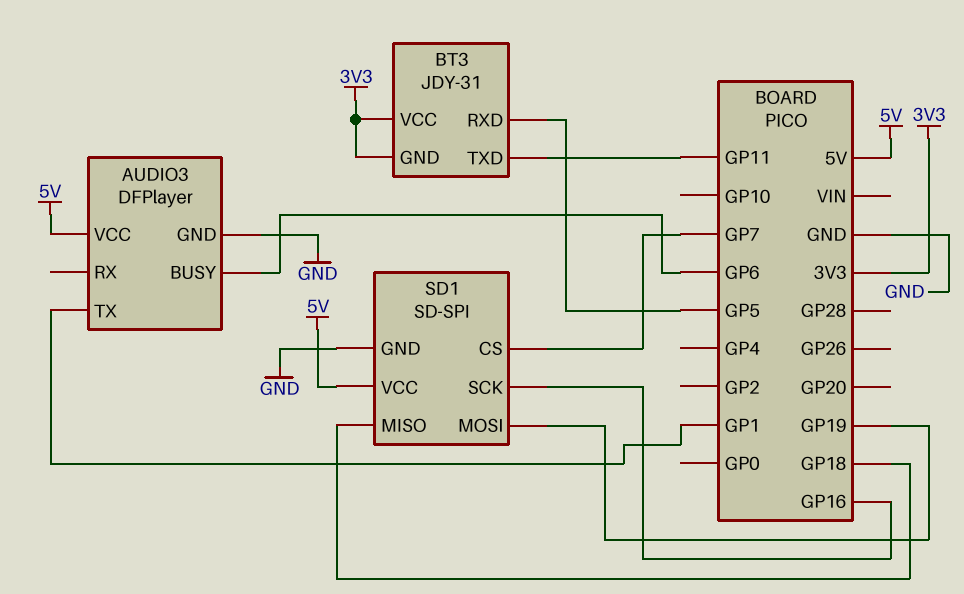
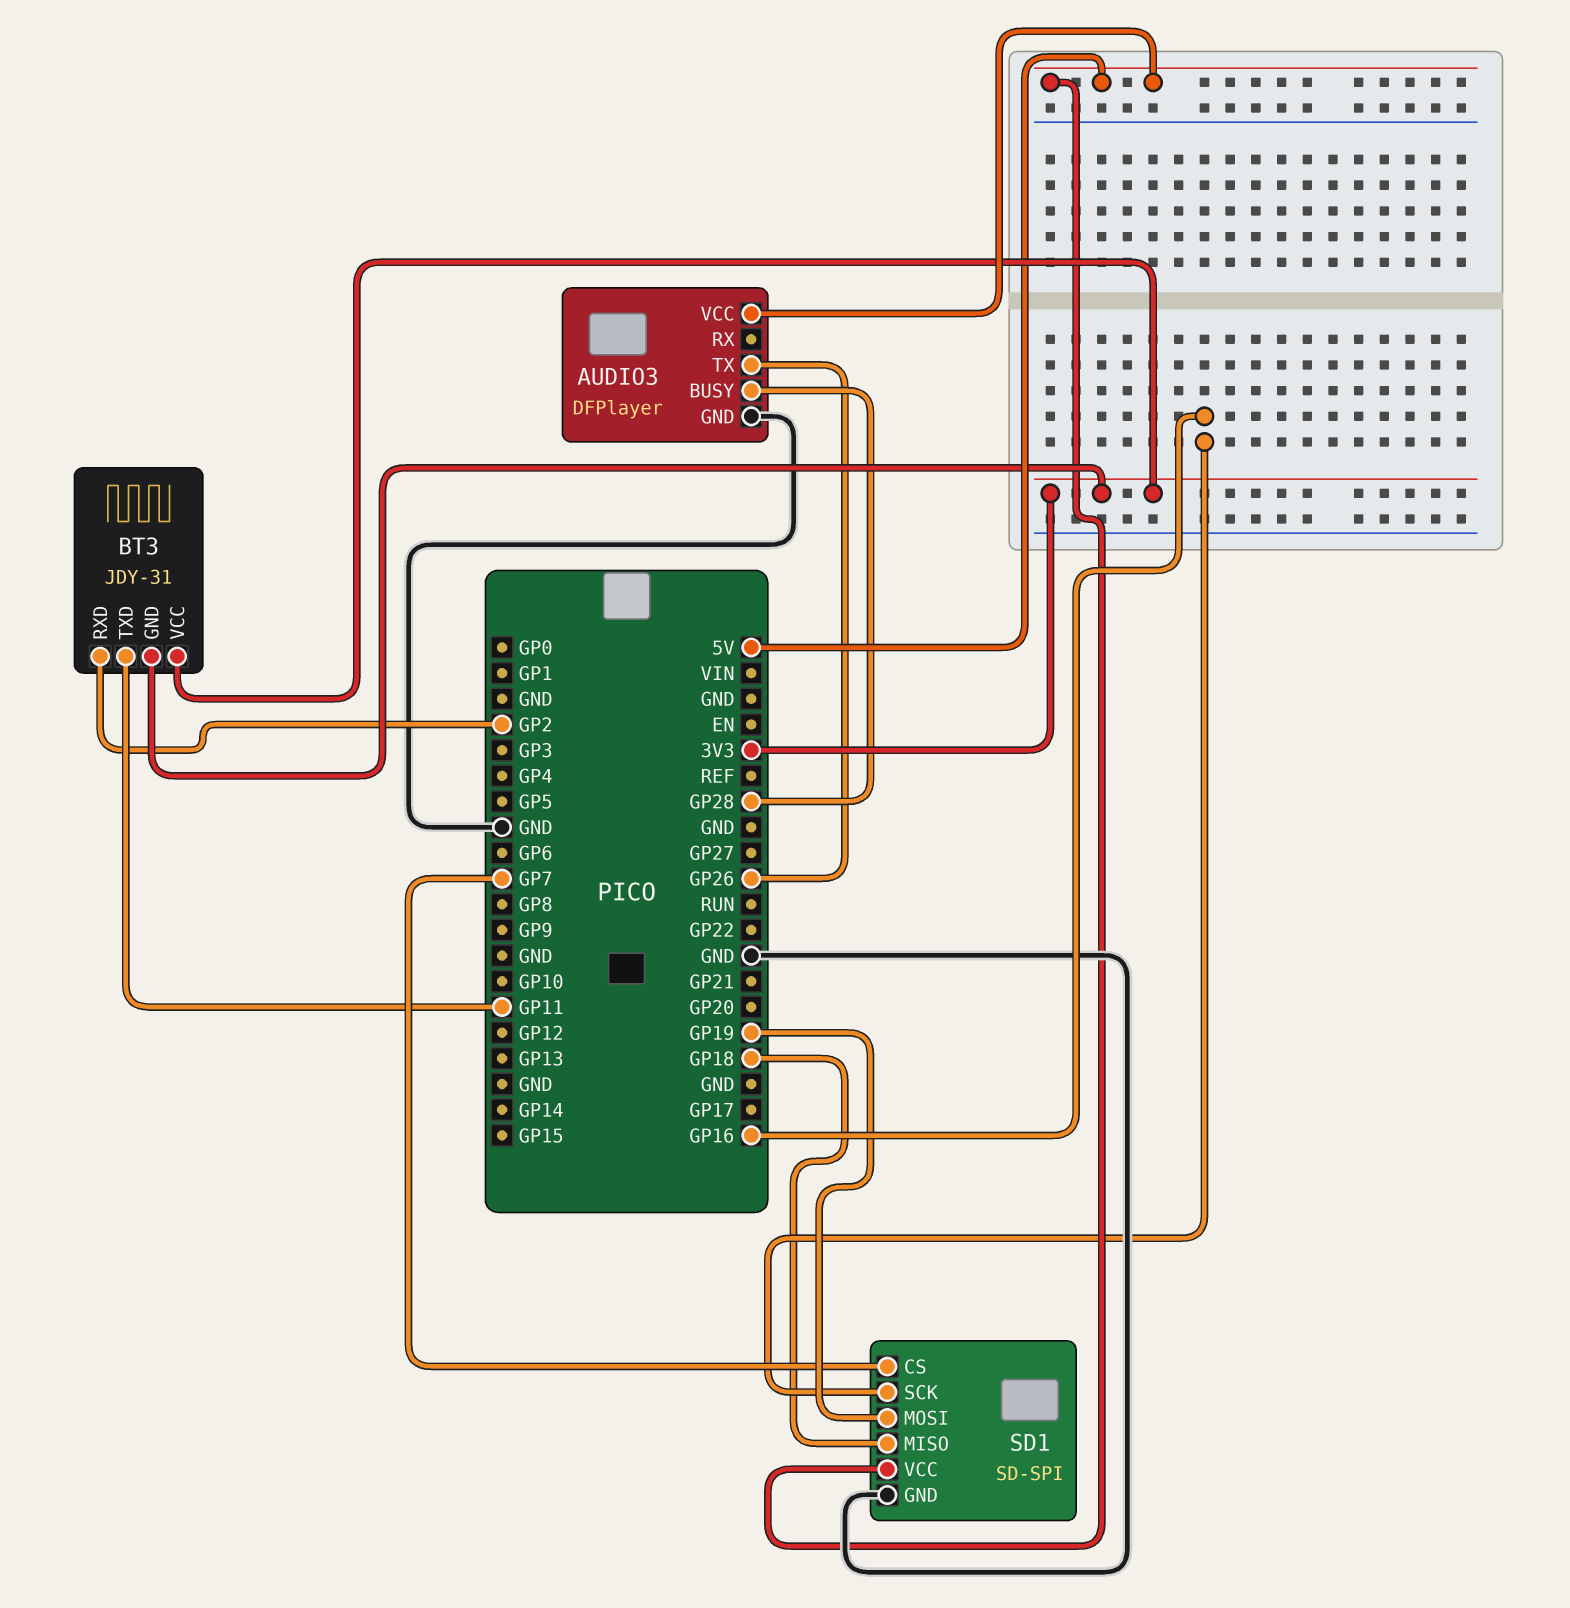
AUDIO3 pin BUSY: GP6 -> GP28
AUDIO3 pin TX: GP1 -> GP26
BT3 pin RXD: GP5 -> GP2

